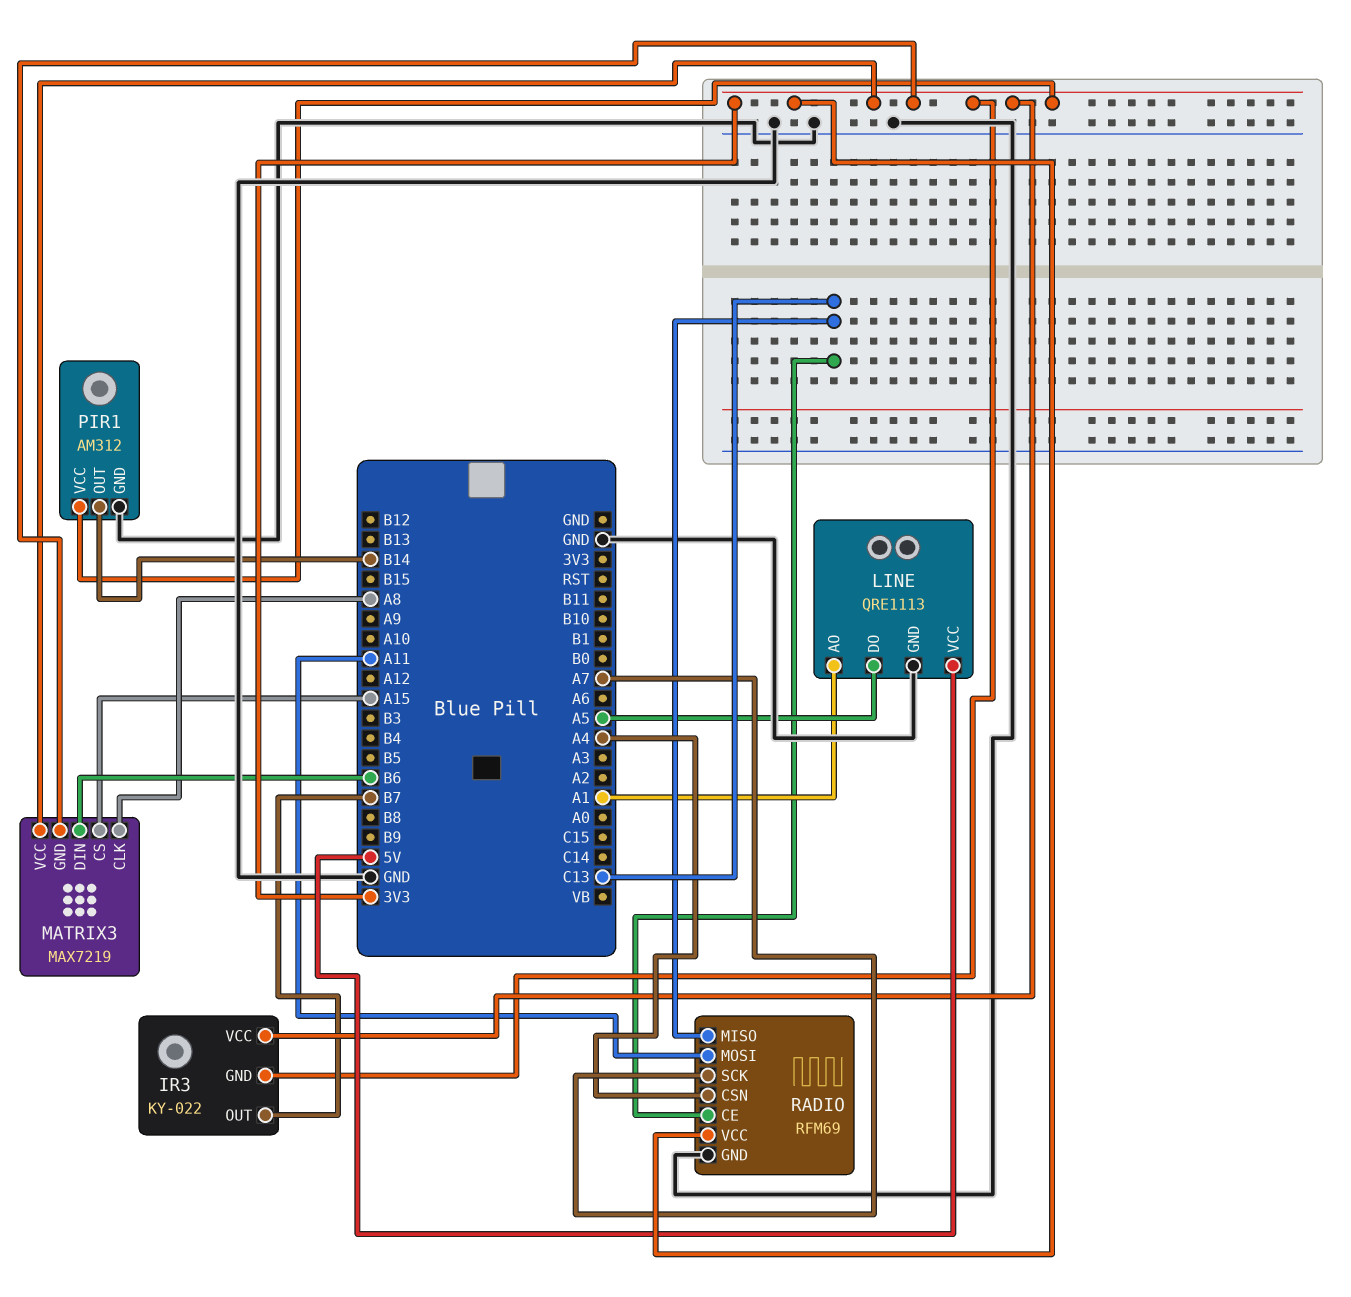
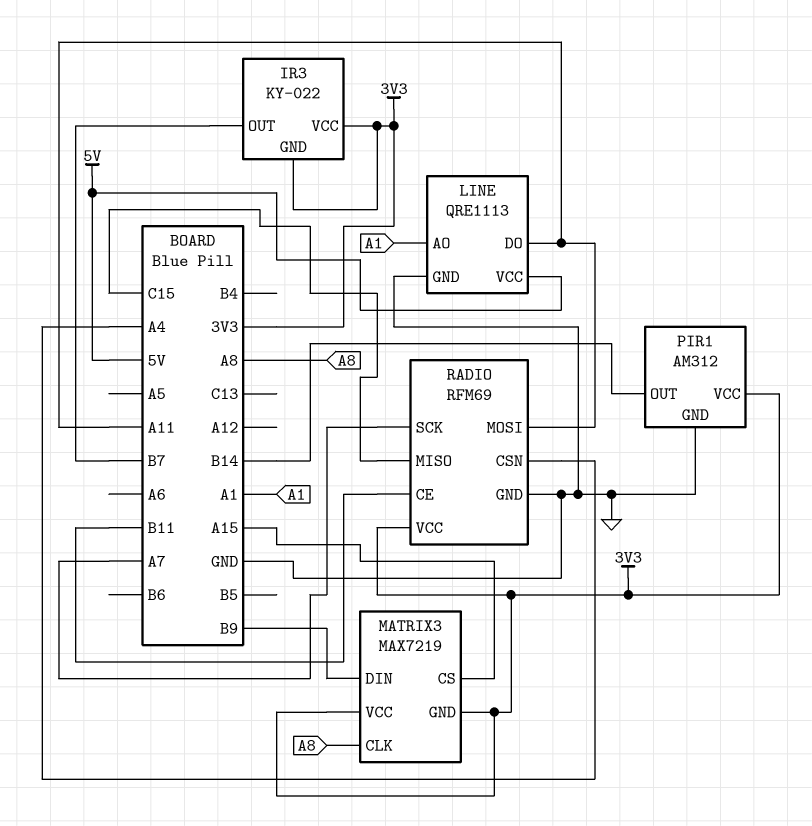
LINE pin DO: A5 -> A11
MATRIX3 pin DIN: B6 -> B9
RADIO pin CE: C13 -> B11
RADIO pin MISO: C13 -> C15

